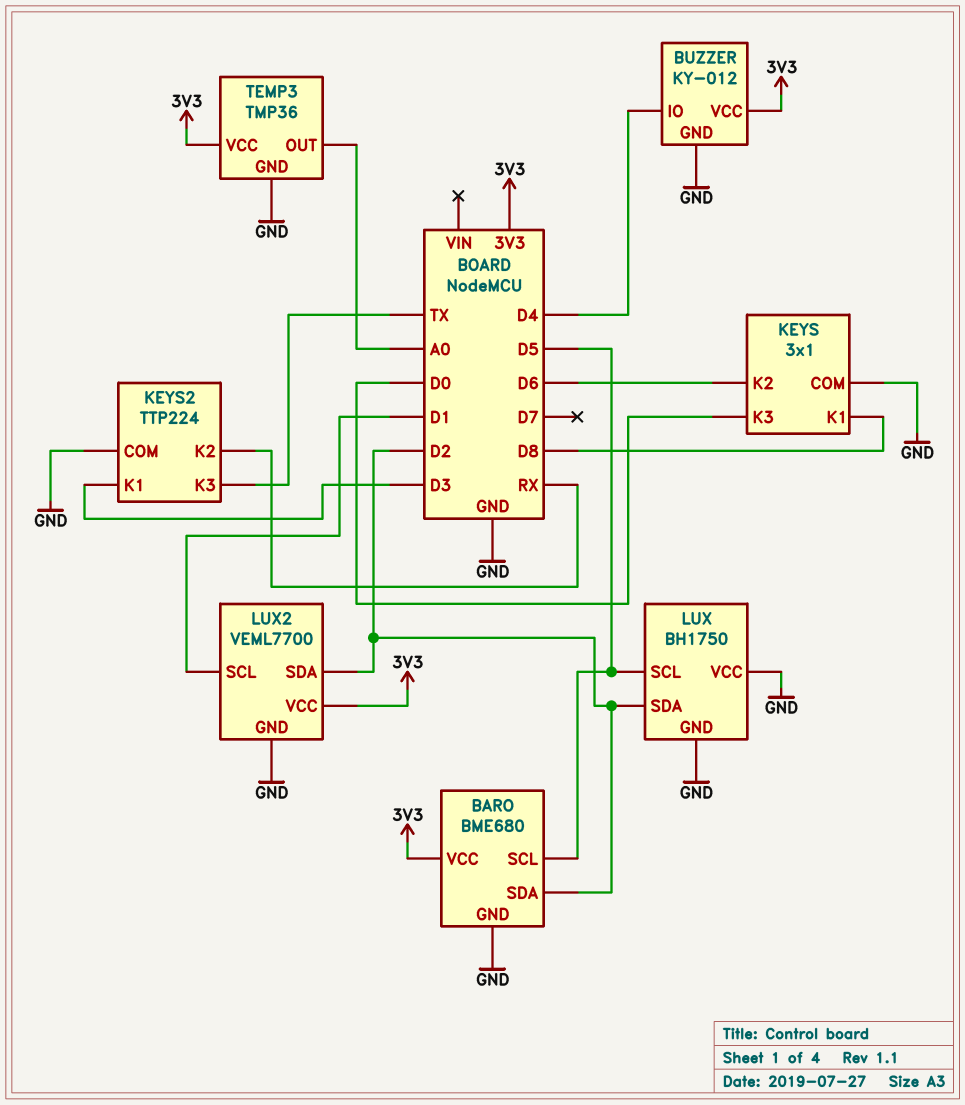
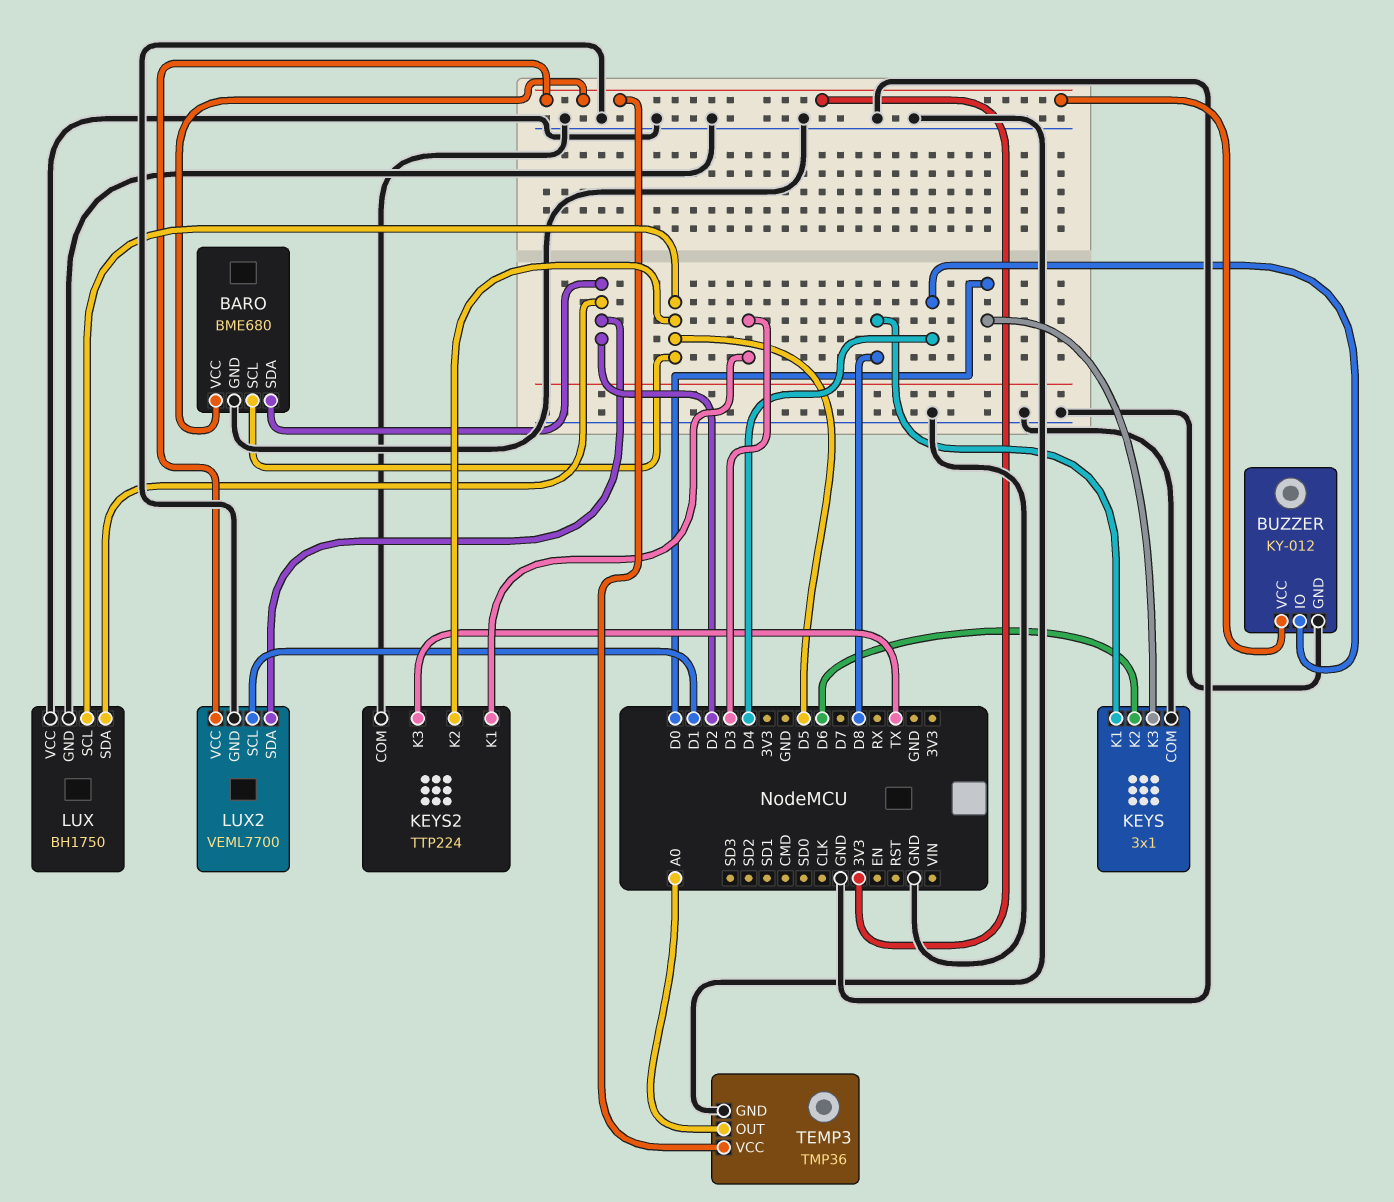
KEYS2 pin K2: RX -> D5

